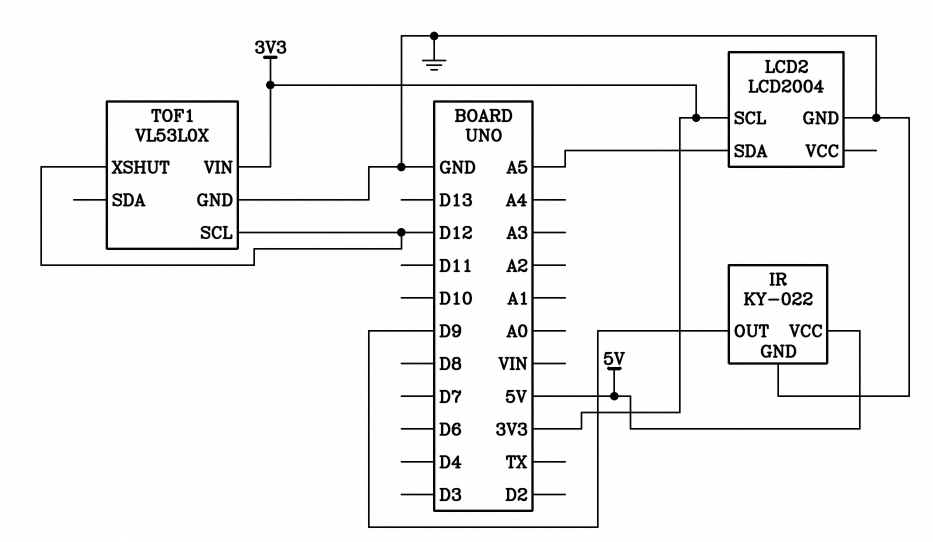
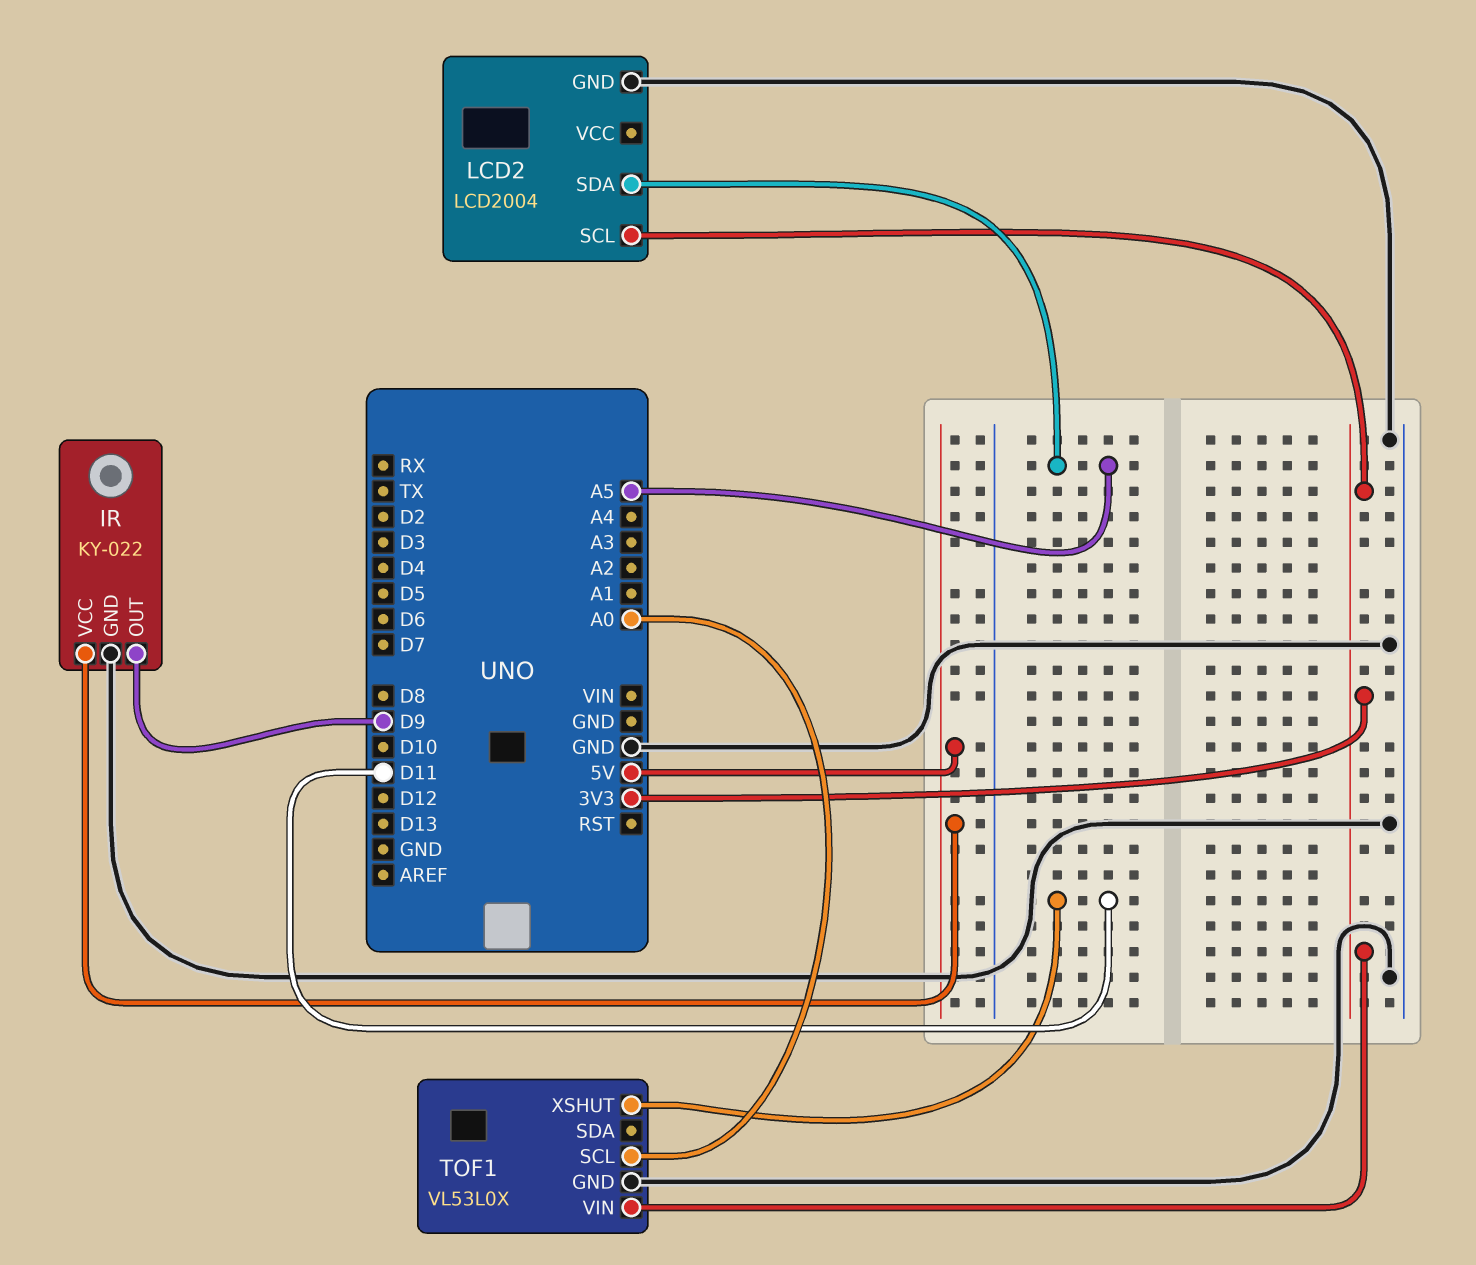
TOF1 pin SCL: D12 -> A0
TOF1 pin XSHUT: D12 -> D11

